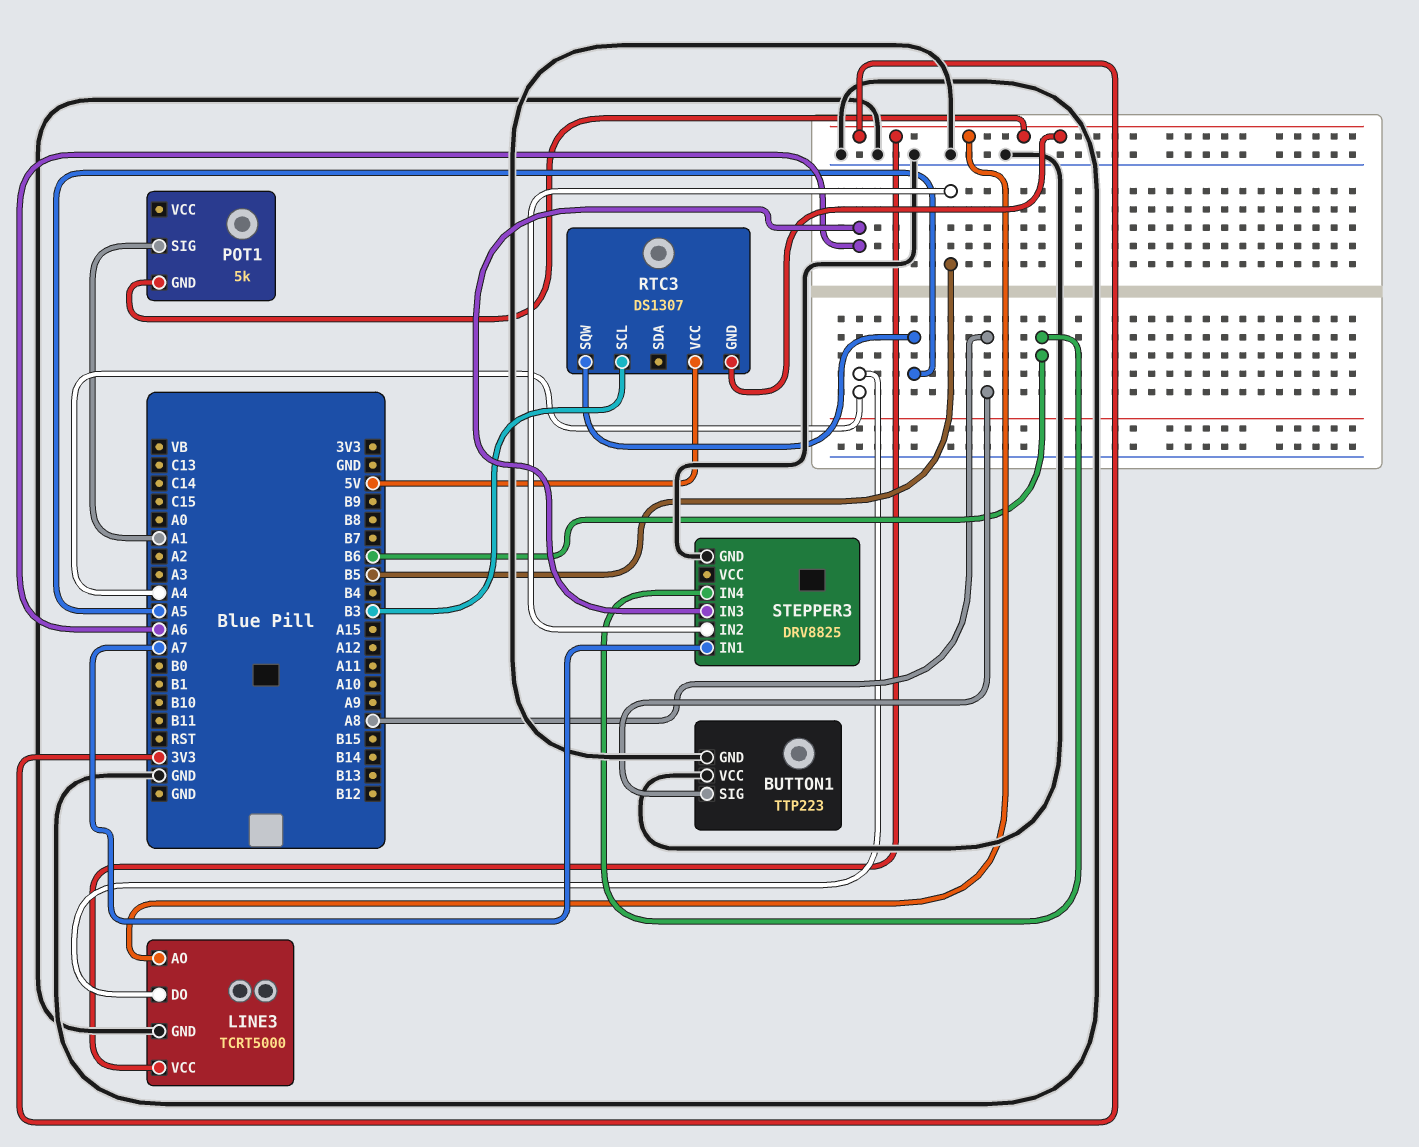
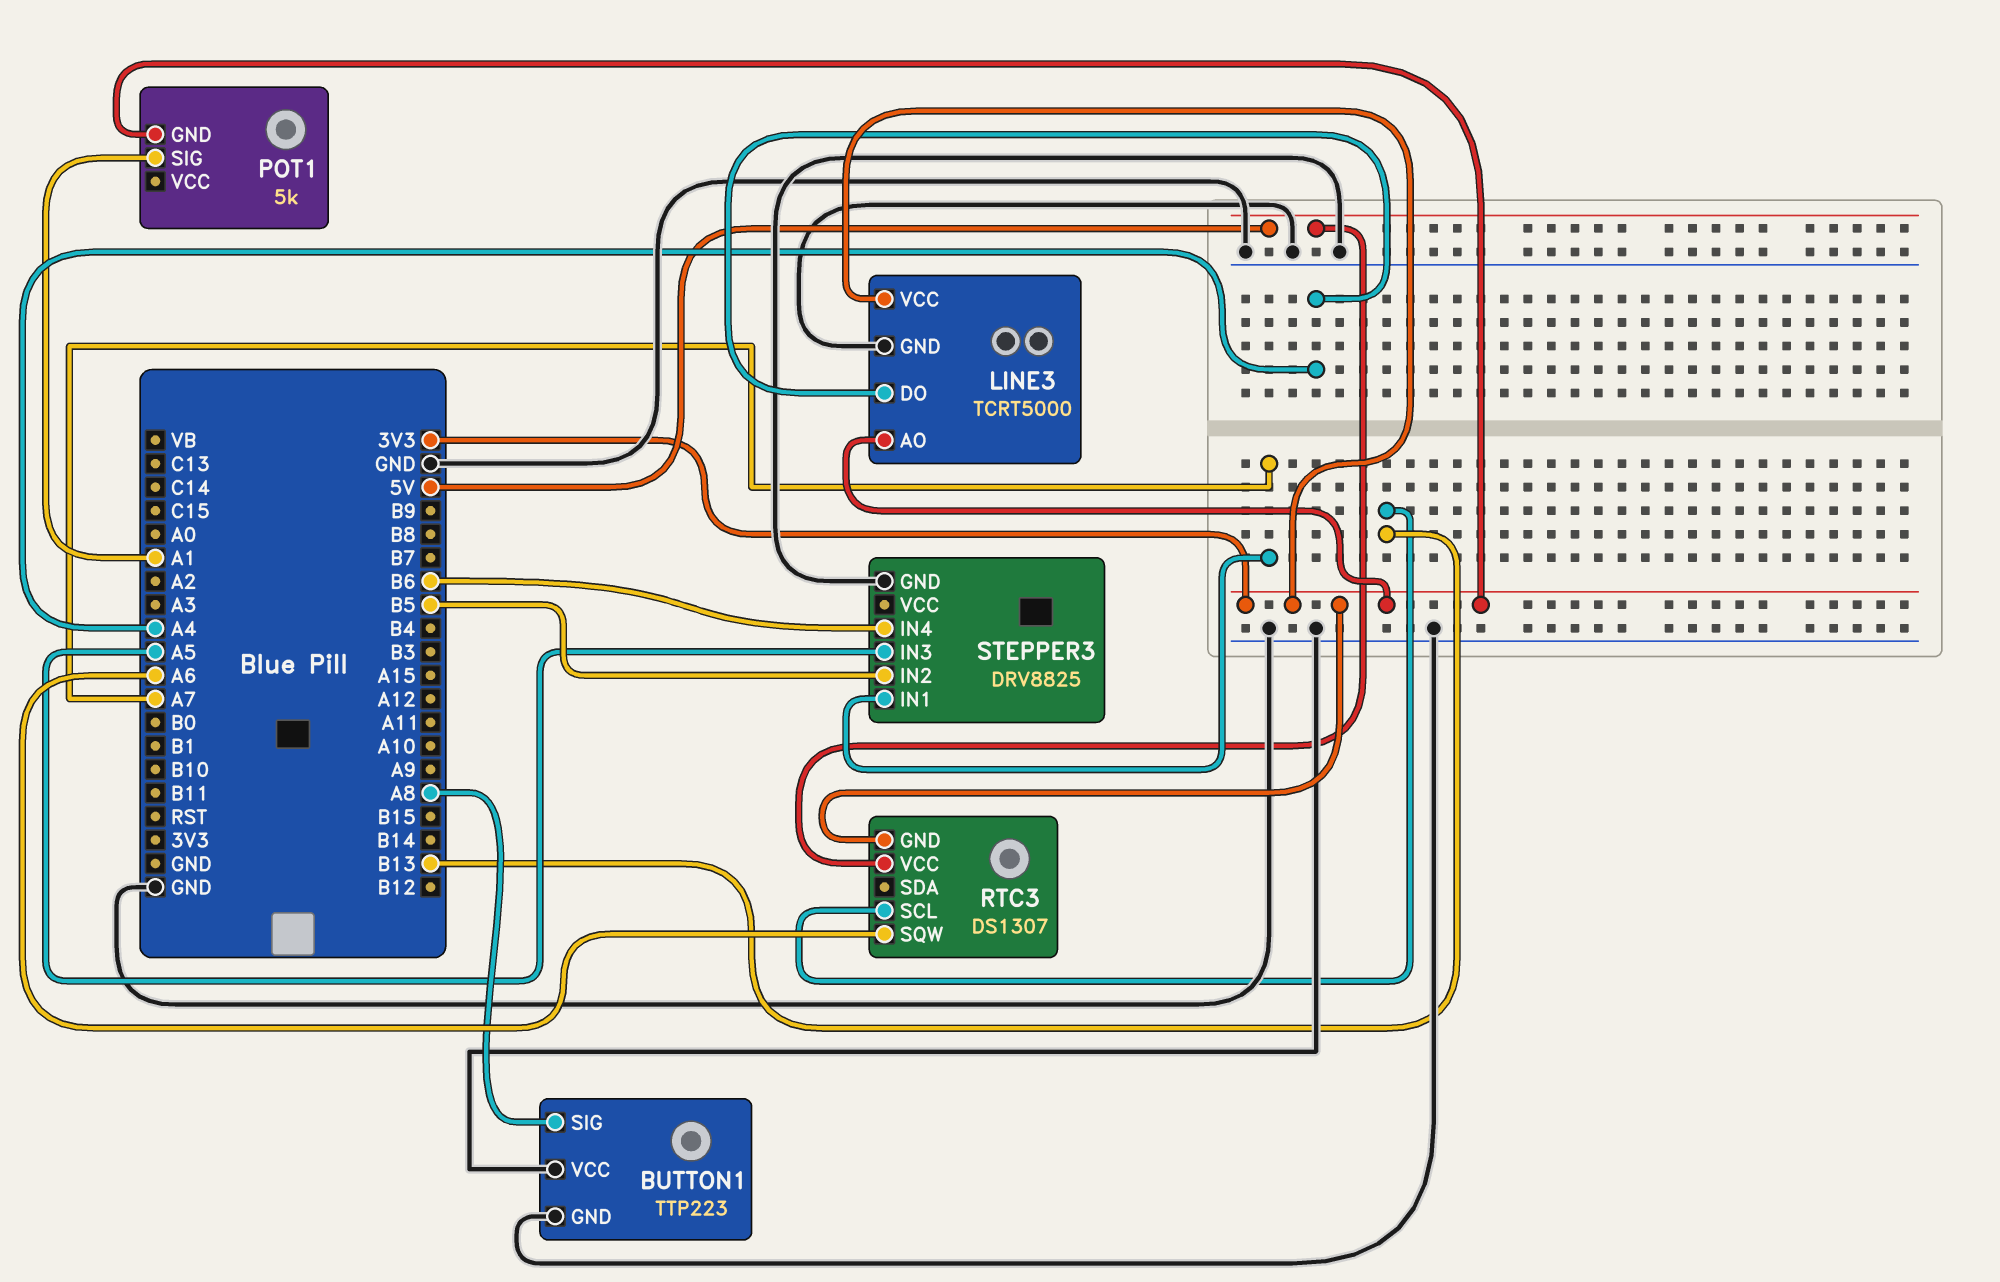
RTC3 pin SCL: B3 -> B13
RTC3 pin SQW: A5 -> A6
STEPPER3 pin IN3: A6 -> A5

